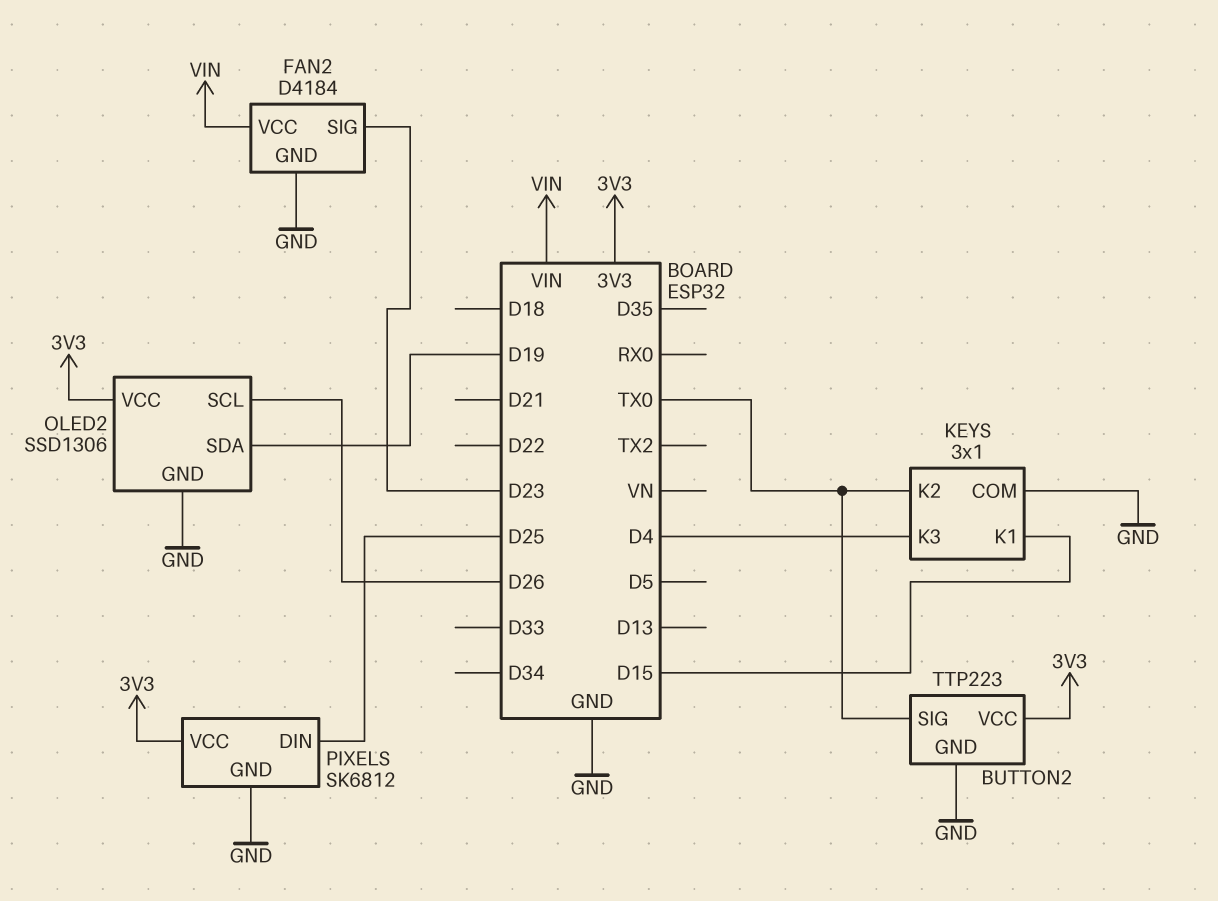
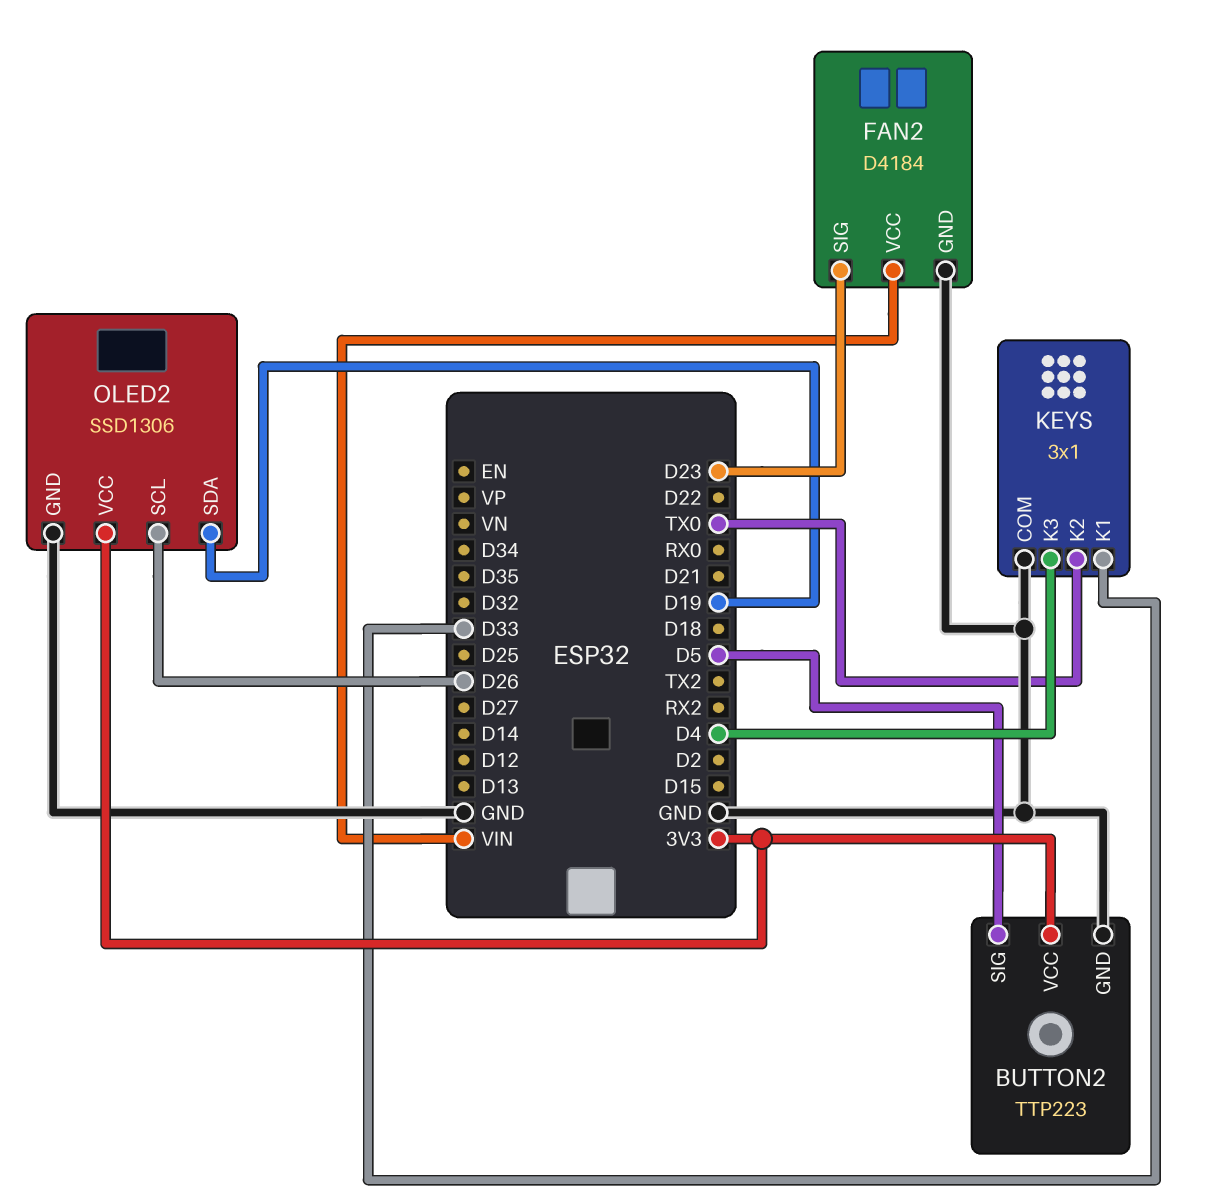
BUTTON2 pin SIG: TX0 -> D5
KEYS pin K1: D15 -> D33
PIXELS: SK6812 -> none
PIXELS pin DIN: D25 -> none
PIXELS pin GND: GND -> none
PIXELS pin VCC: 3V3 -> none

